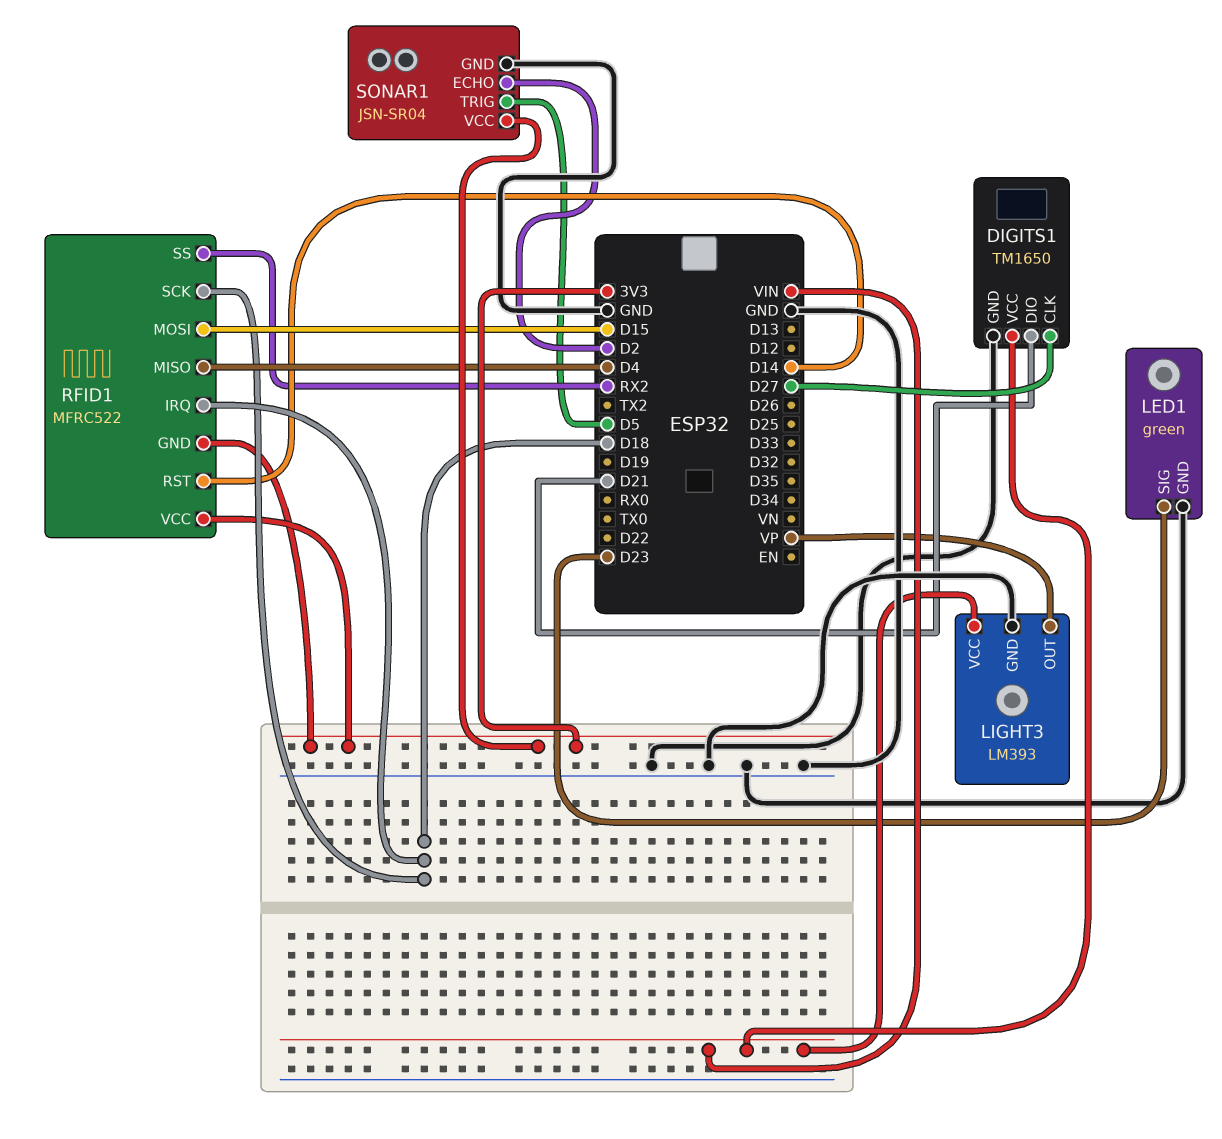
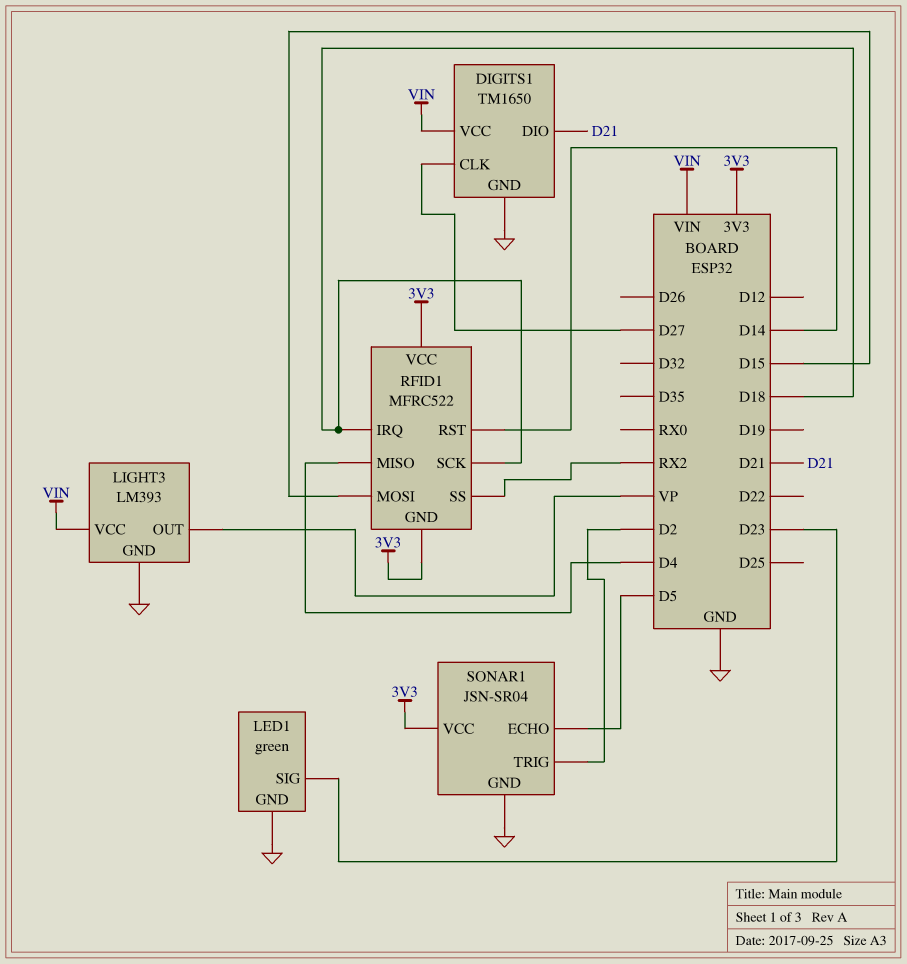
SONAR1 pin ECHO: D2 -> D5
SONAR1 pin TRIG: D5 -> D2

